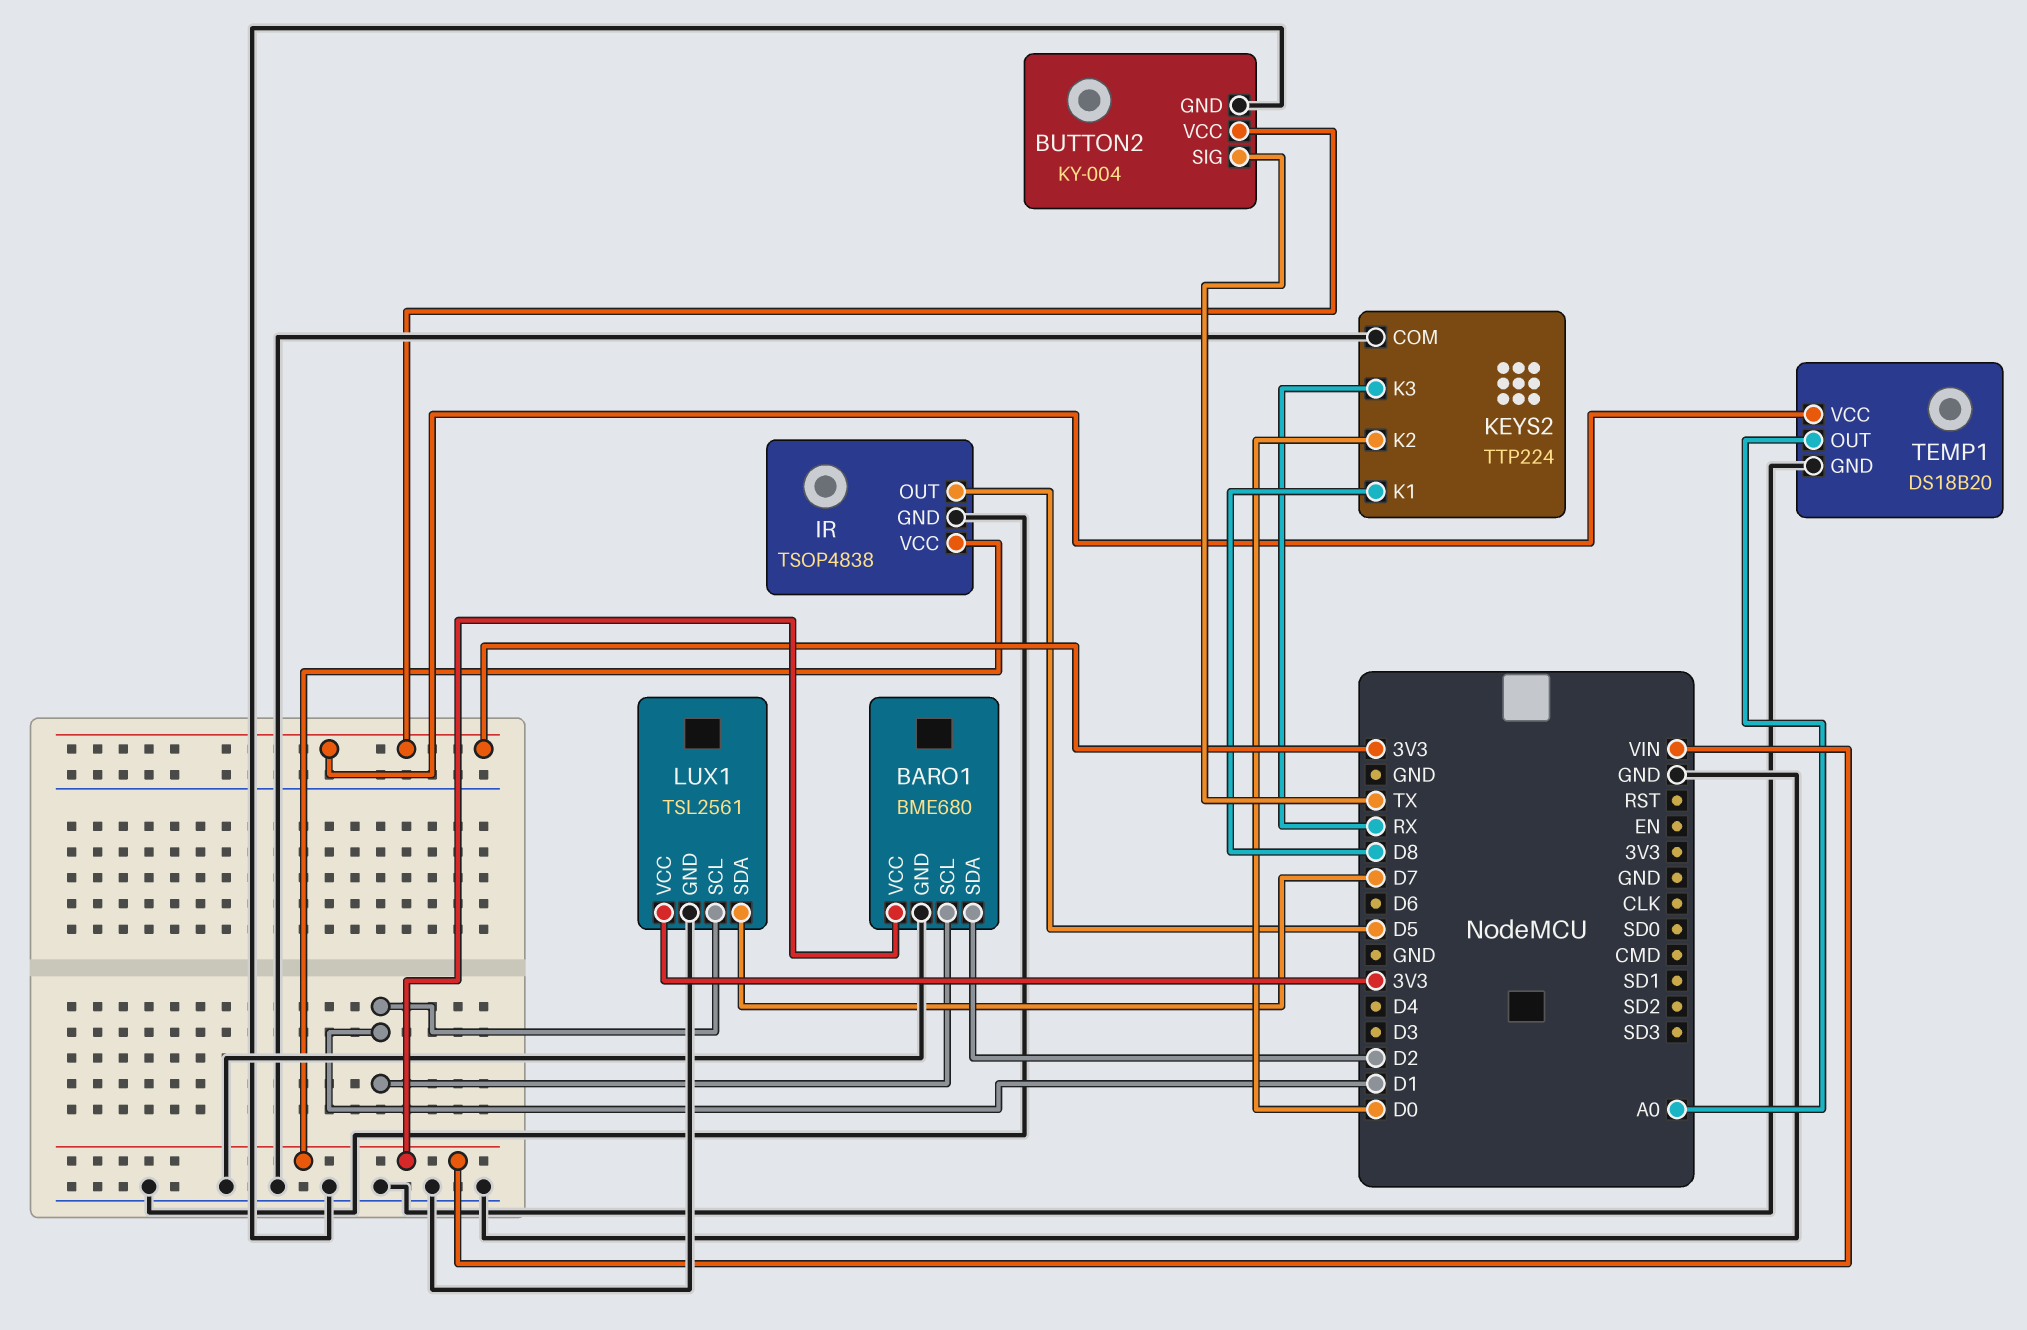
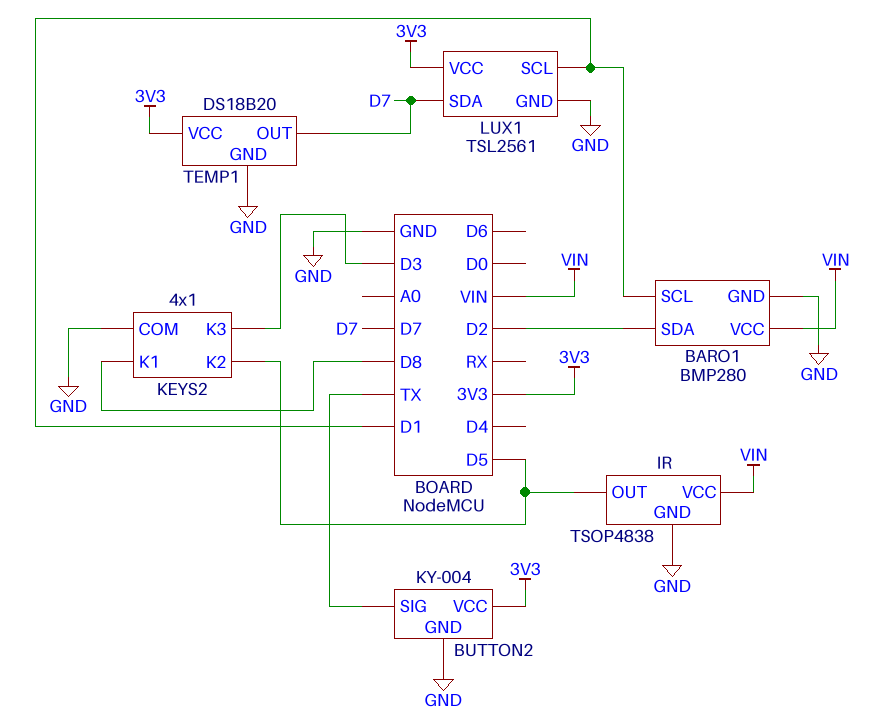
BARO1: BME680 -> BMP280
KEYS2: TTP224 -> 4x1
KEYS2 pin K2: D0 -> D5
KEYS2 pin K3: RX -> D3
TEMP1 pin OUT: A0 -> D7

